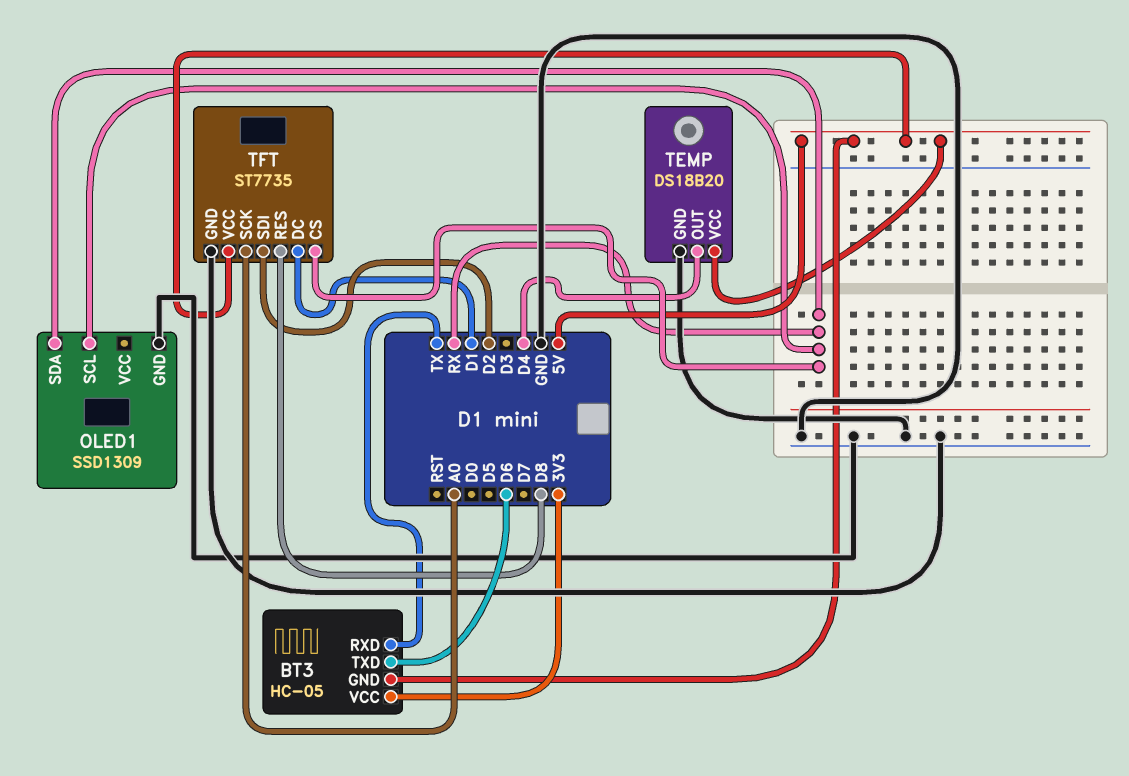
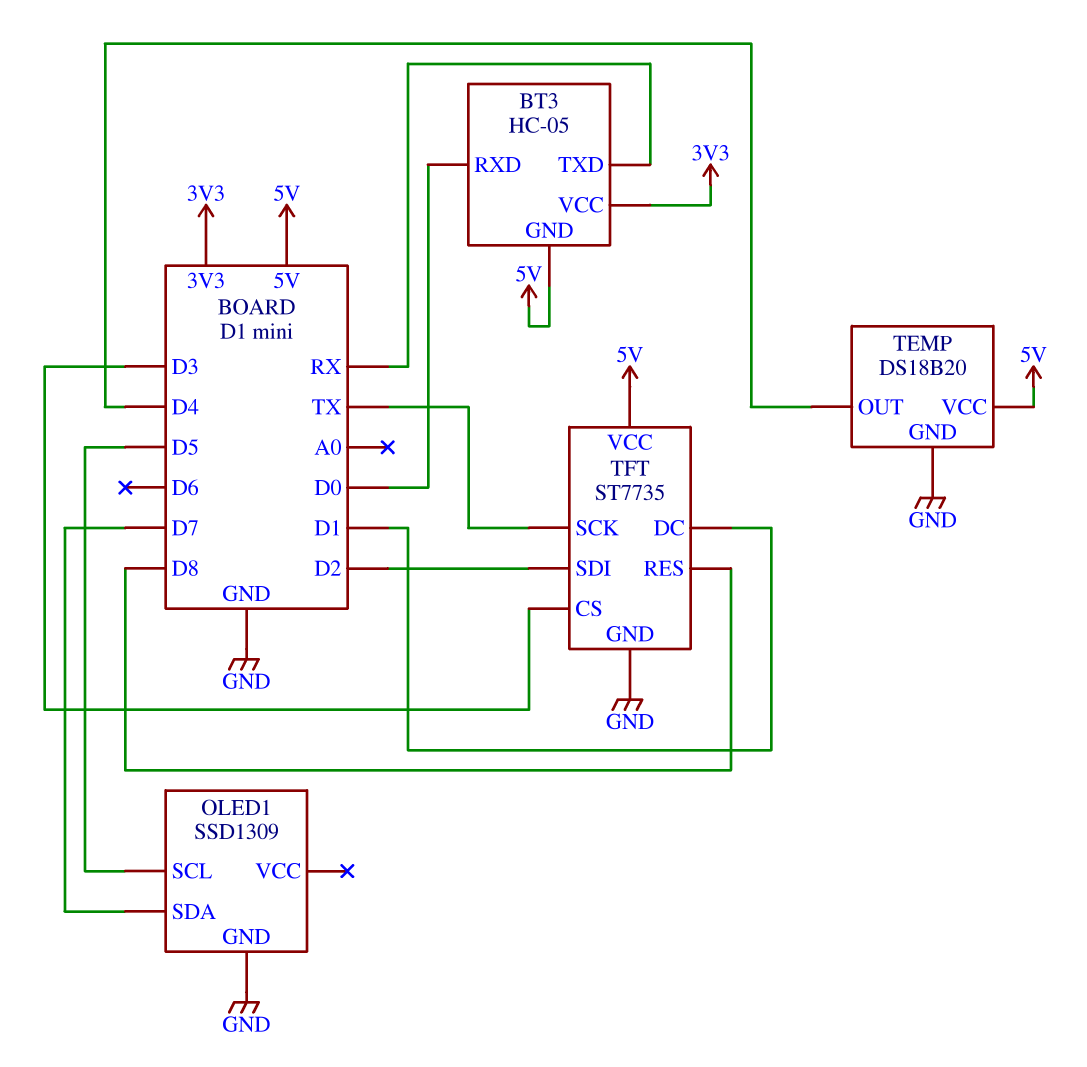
BT3 pin RXD: TX -> D0
BT3 pin TXD: D6 -> RX
OLED1 pin SCL: RX -> D5
OLED1 pin SDA: RX -> D7
TFT pin CS: RX -> D3
TFT pin SCK: A0 -> TX

